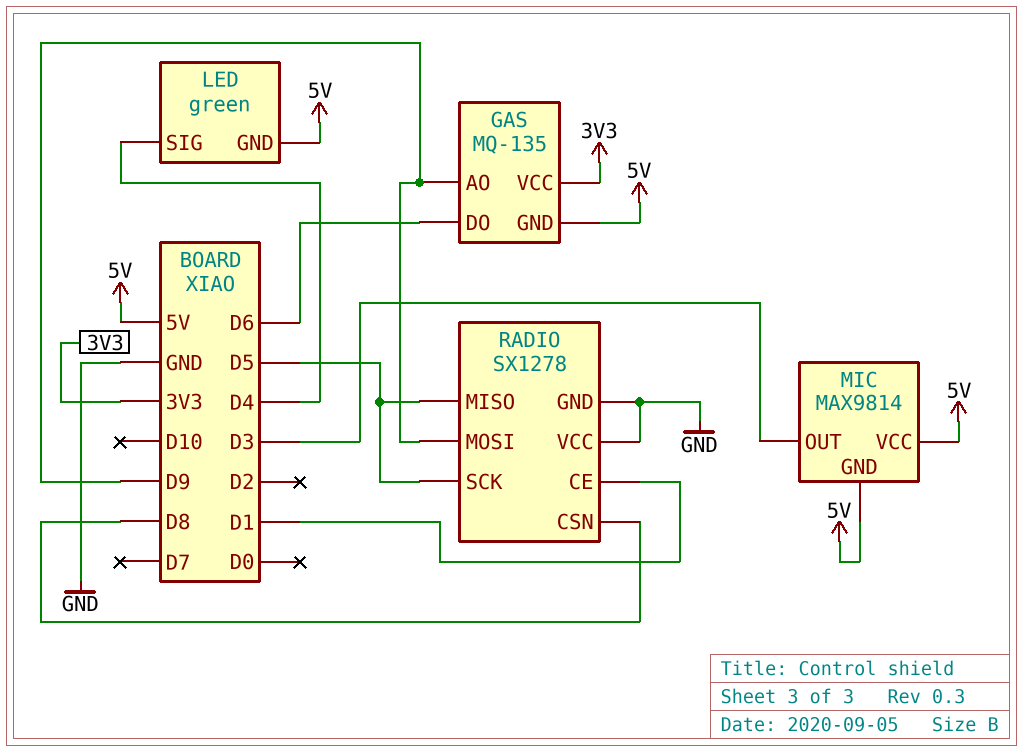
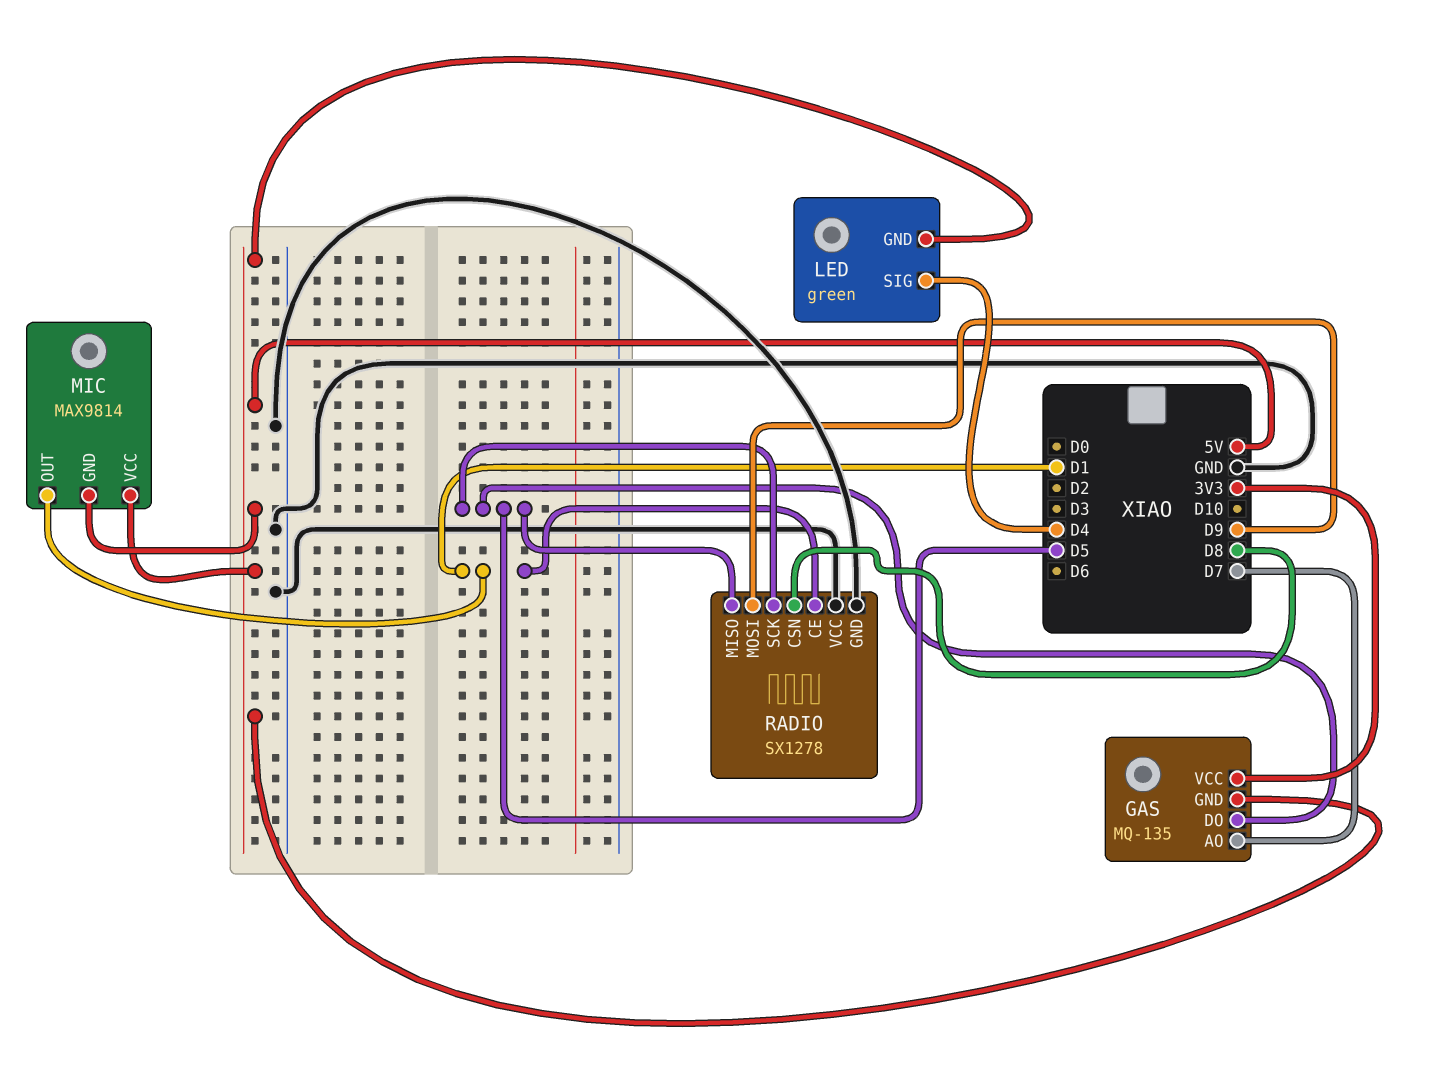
GAS pin AO: D9 -> D7
GAS pin DO: D6 -> D5
MIC pin OUT: D3 -> D1

